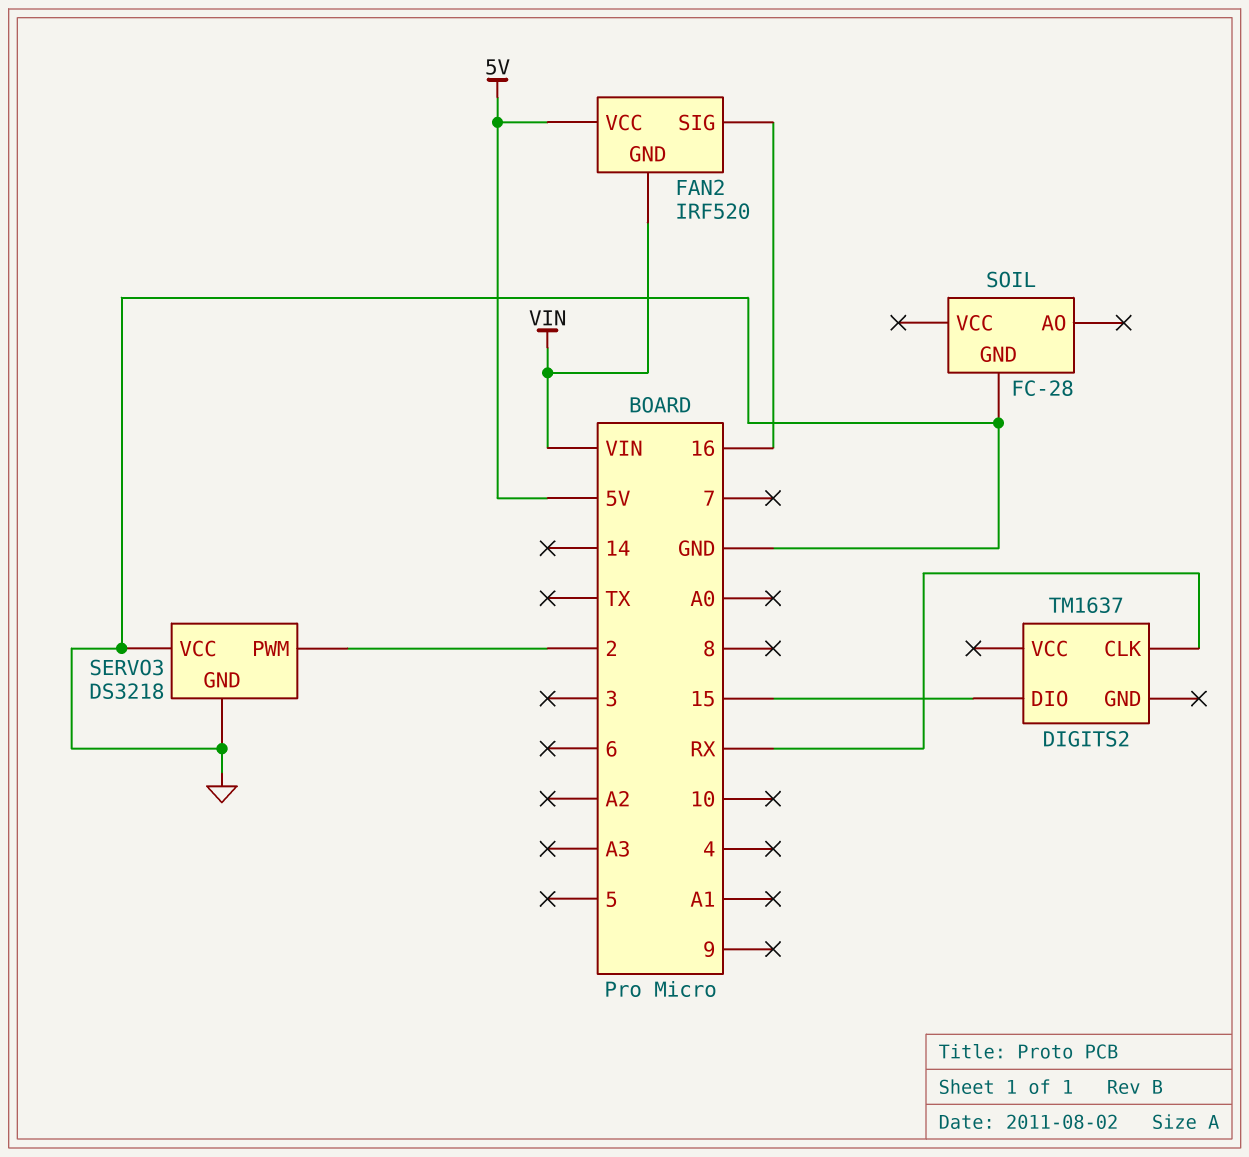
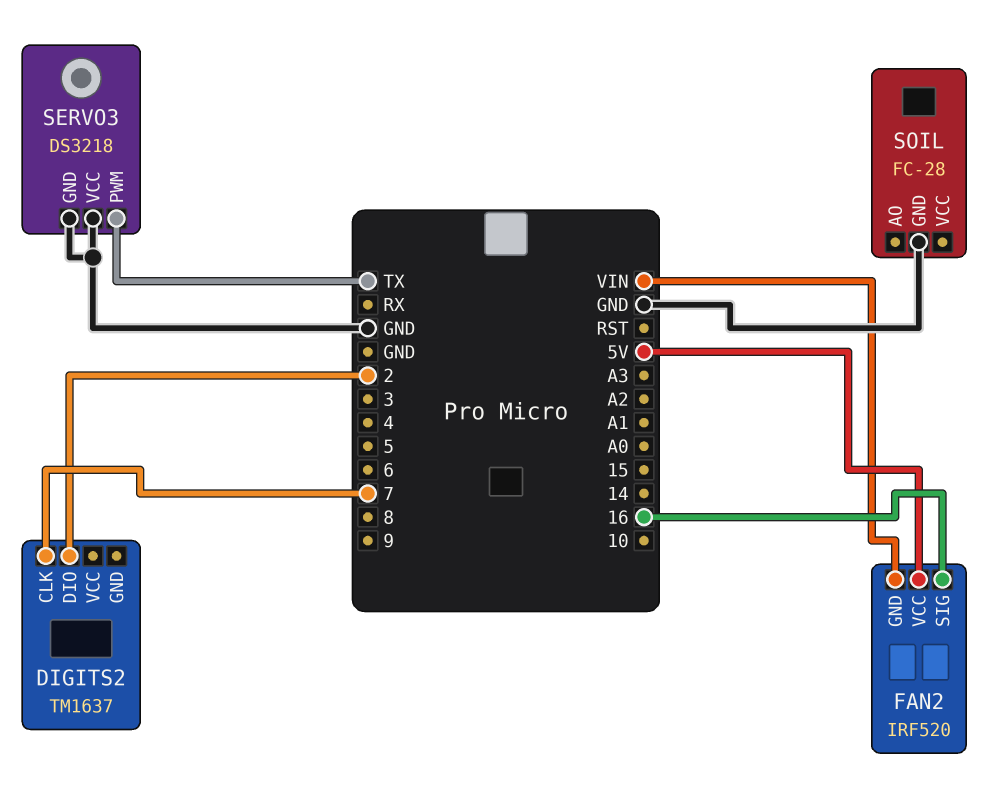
DIGITS2 pin CLK: RX -> 7
DIGITS2 pin DIO: 15 -> 2
SERVO3 pin PWM: 2 -> TX

